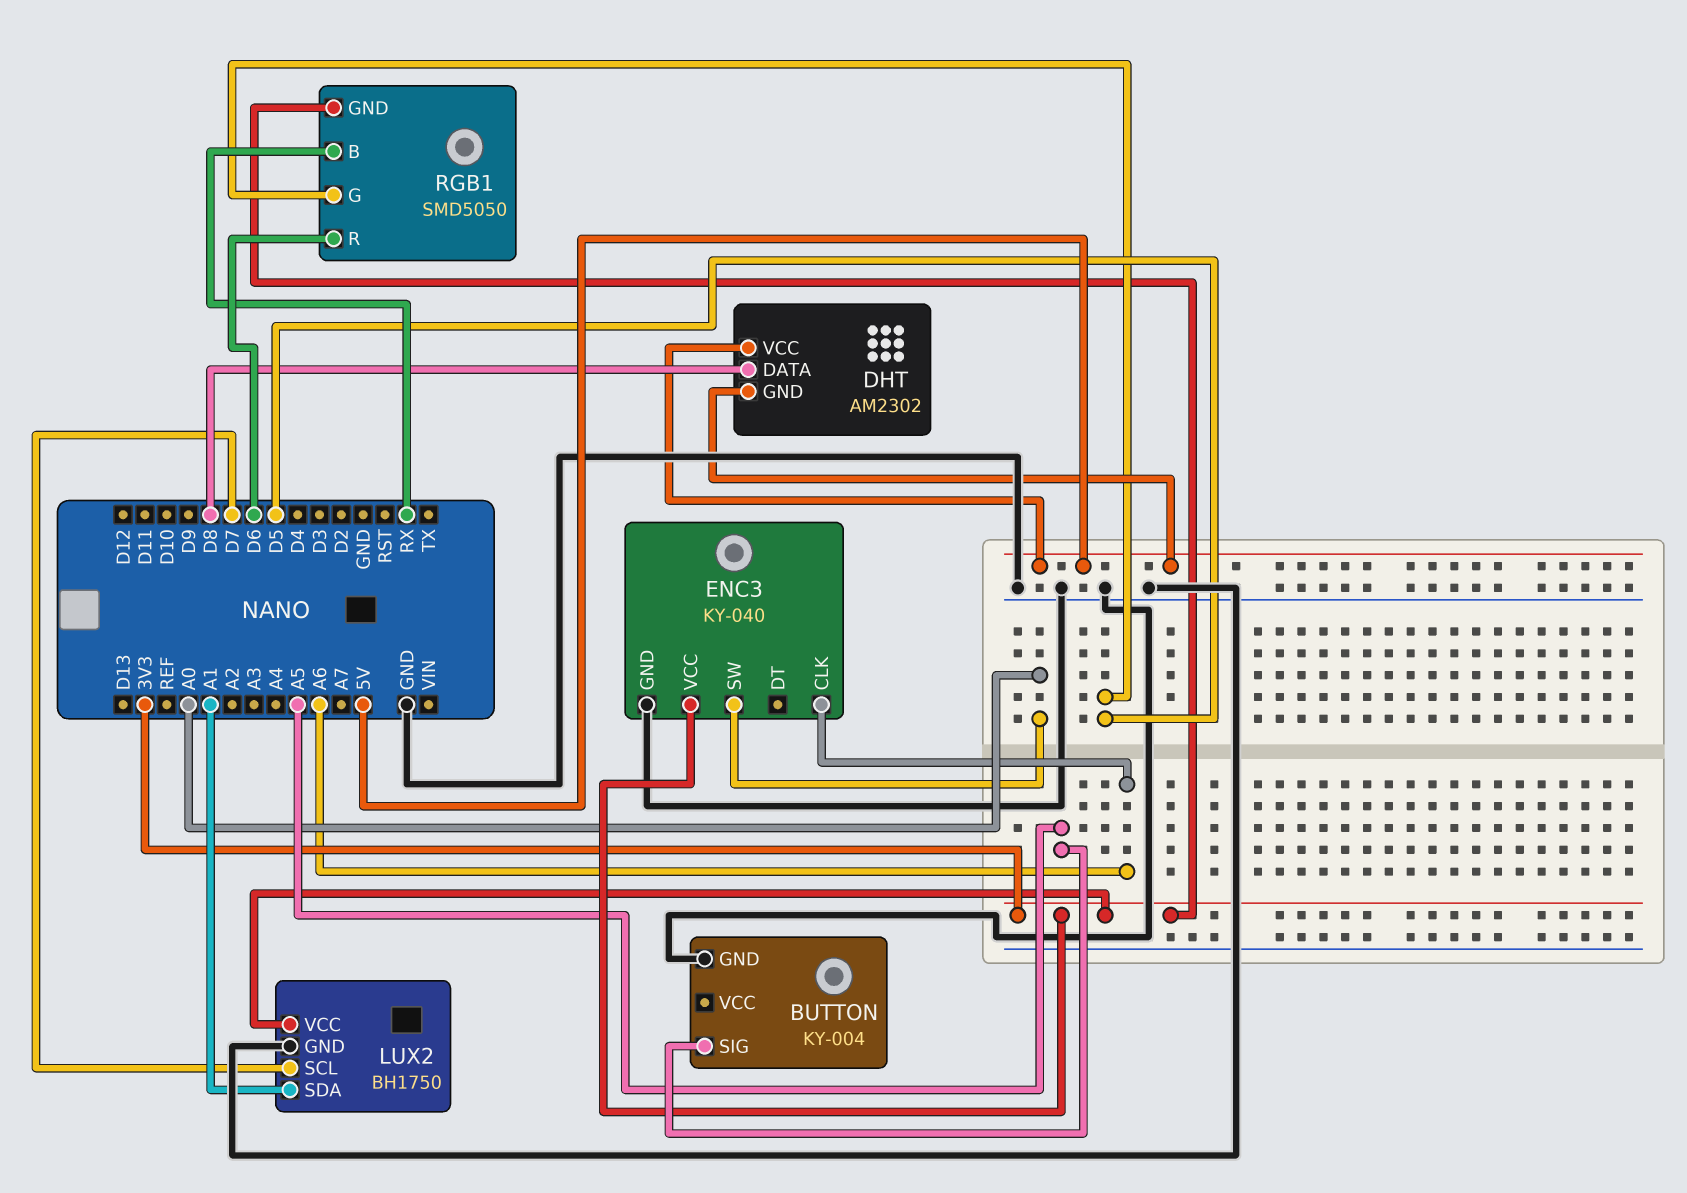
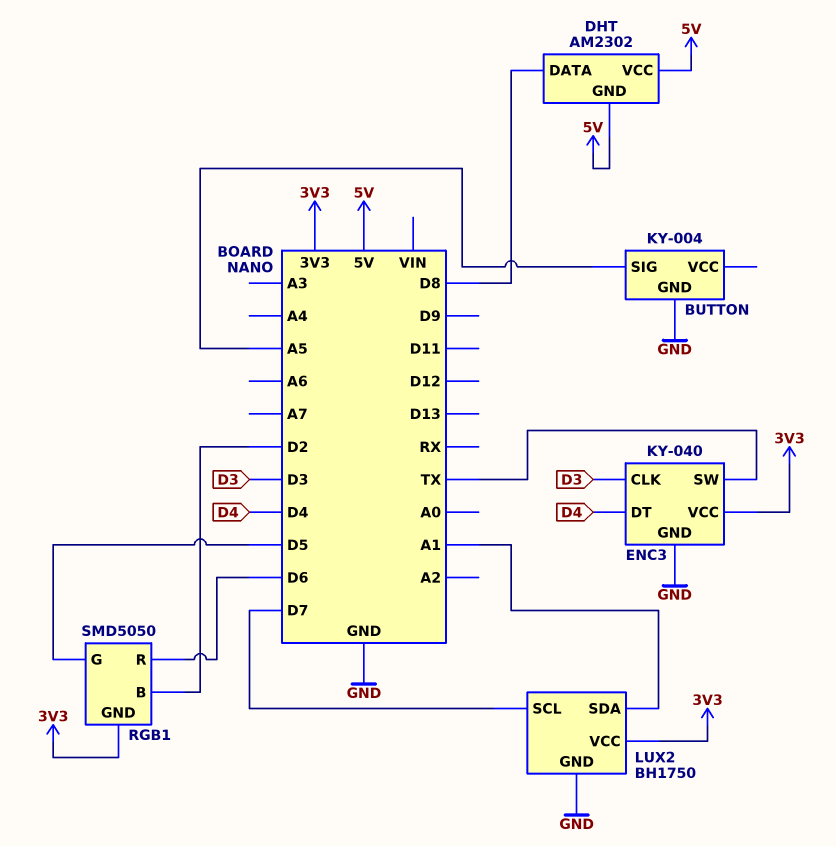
ENC3 pin CLK: A6 -> D3
ENC3 pin DT: none -> D4
ENC3 pin SW: A0 -> TX
RGB1 pin B: RX -> D2

